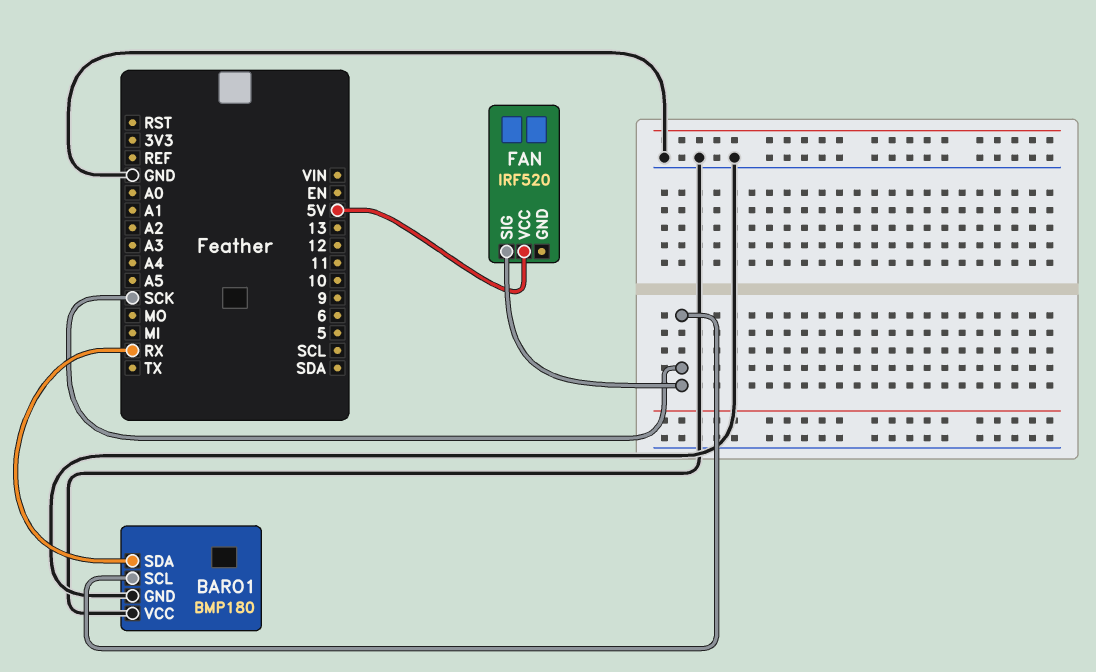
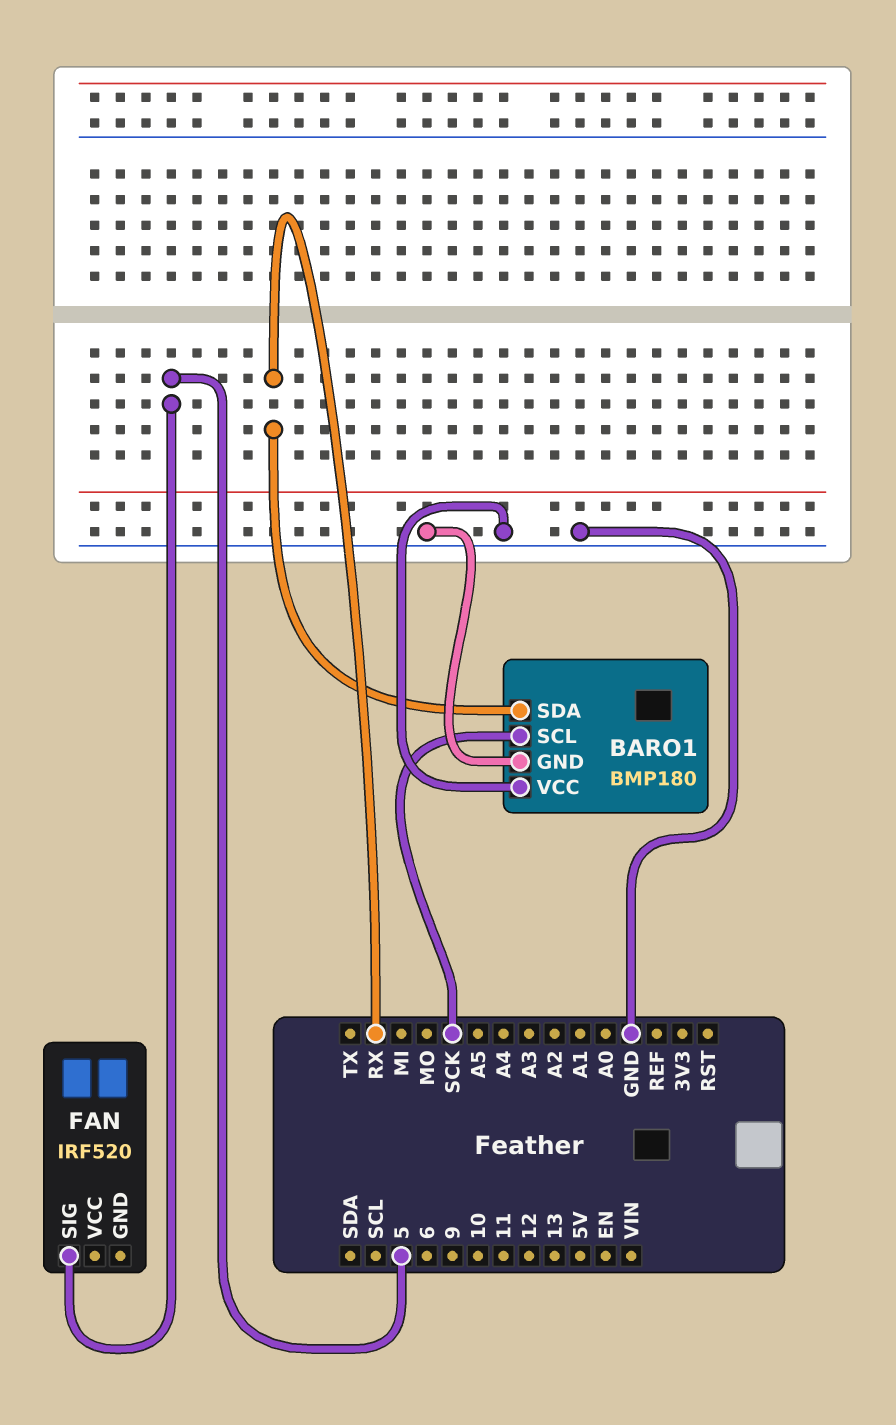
FAN pin SIG: SCK -> 5
FAN pin VCC: 5V -> none

